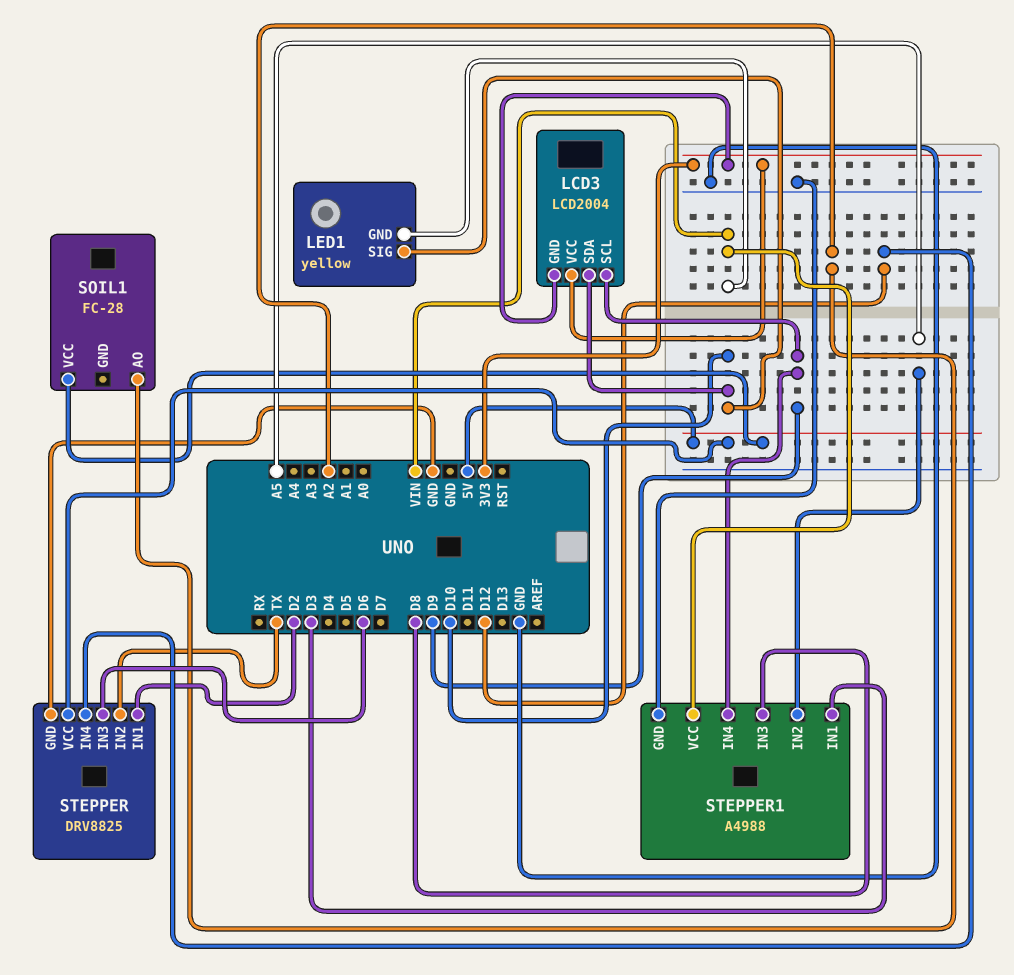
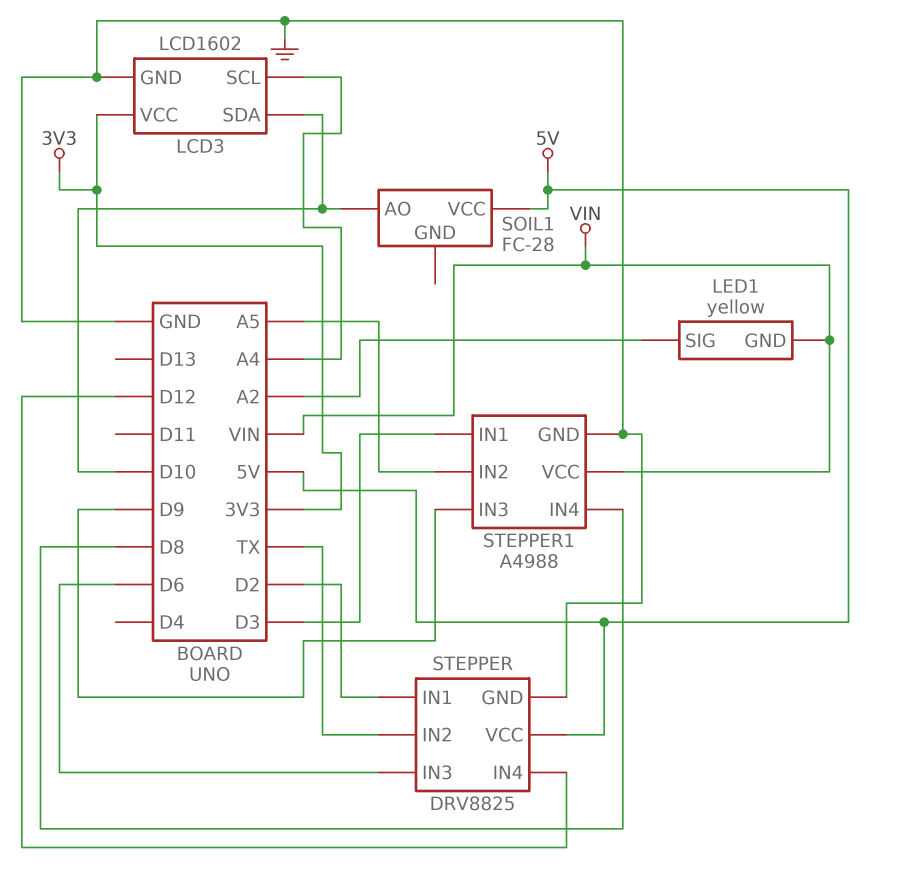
LCD3: LCD2004 -> LCD1602
LCD3 pin GND: 3V3 -> GND
LCD3 pin SCL: D9 -> A4
LED1 pin SIG: D10 -> A2
SOIL1 pin AO: A2 -> D10
STEPPER1 pin IN3: D8 -> D9
STEPPER1 pin IN4: D9 -> D8

